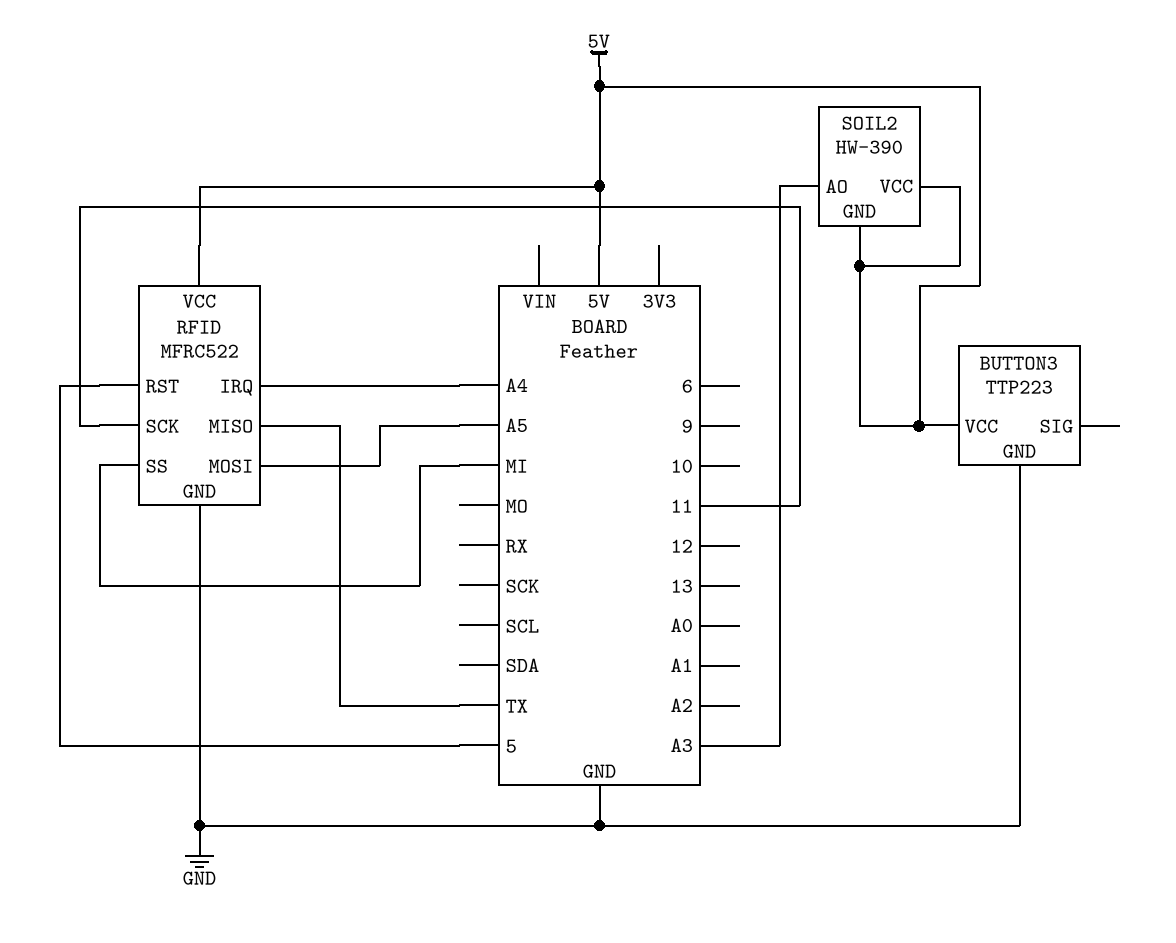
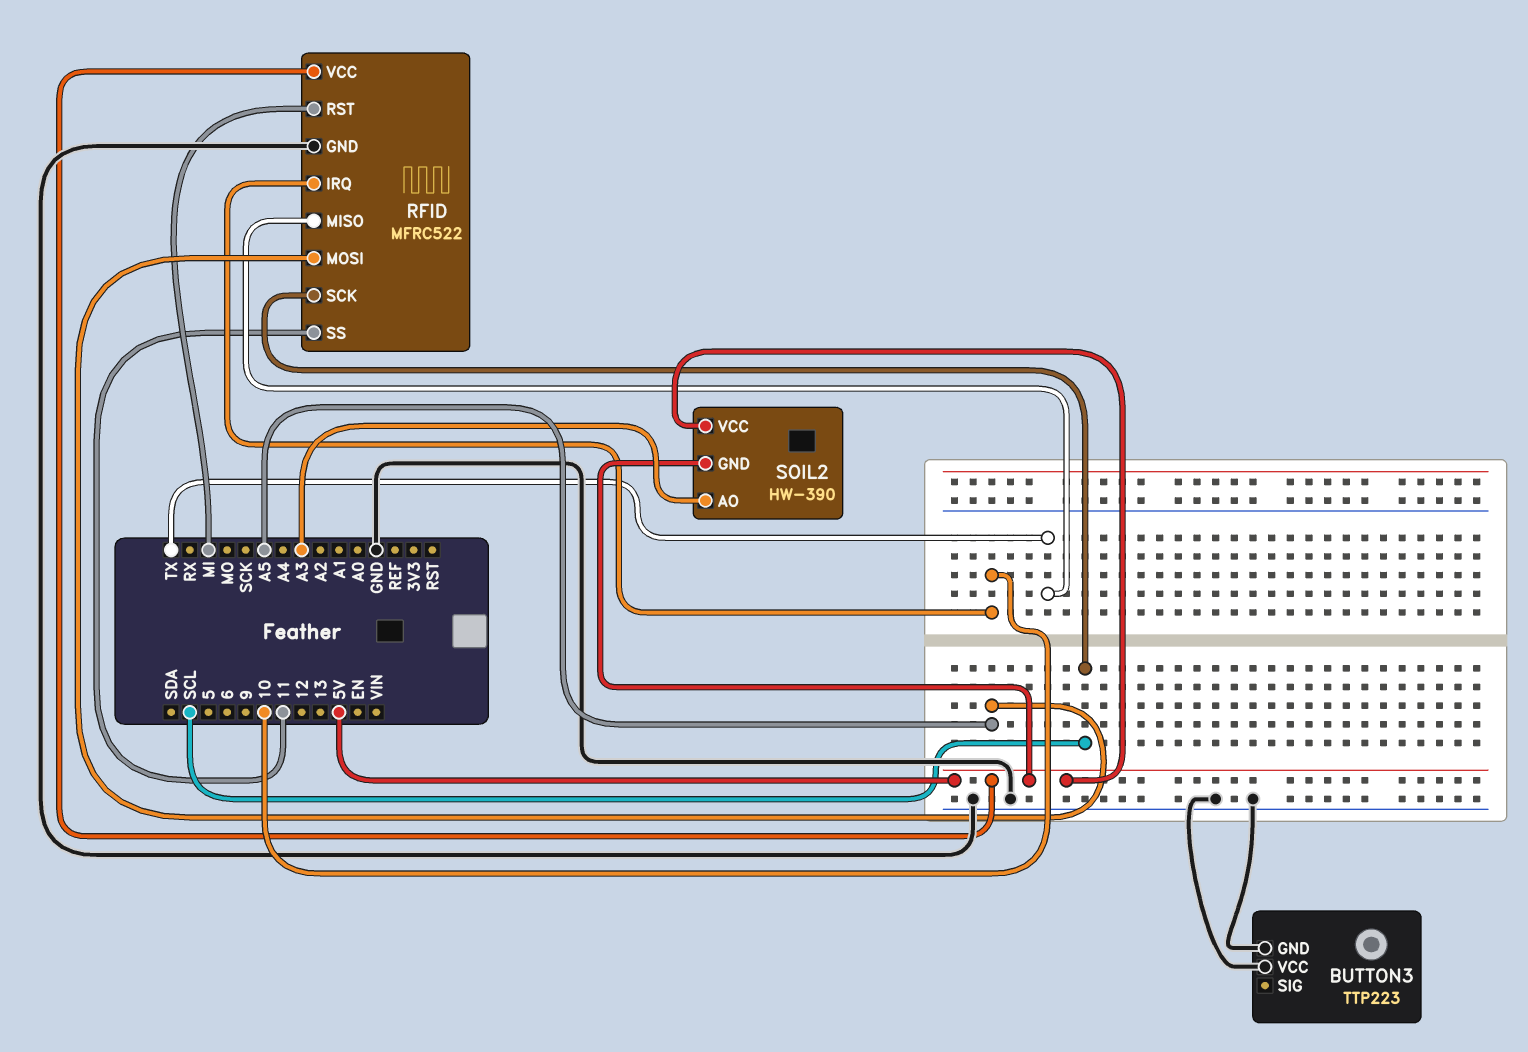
BUTTON3 pin VCC: 5V -> GND
RFID pin IRQ: A4 -> 10
RFID pin RST: 5 -> MI
RFID pin SCK: 11 -> SCL
RFID pin SS: MI -> 11

